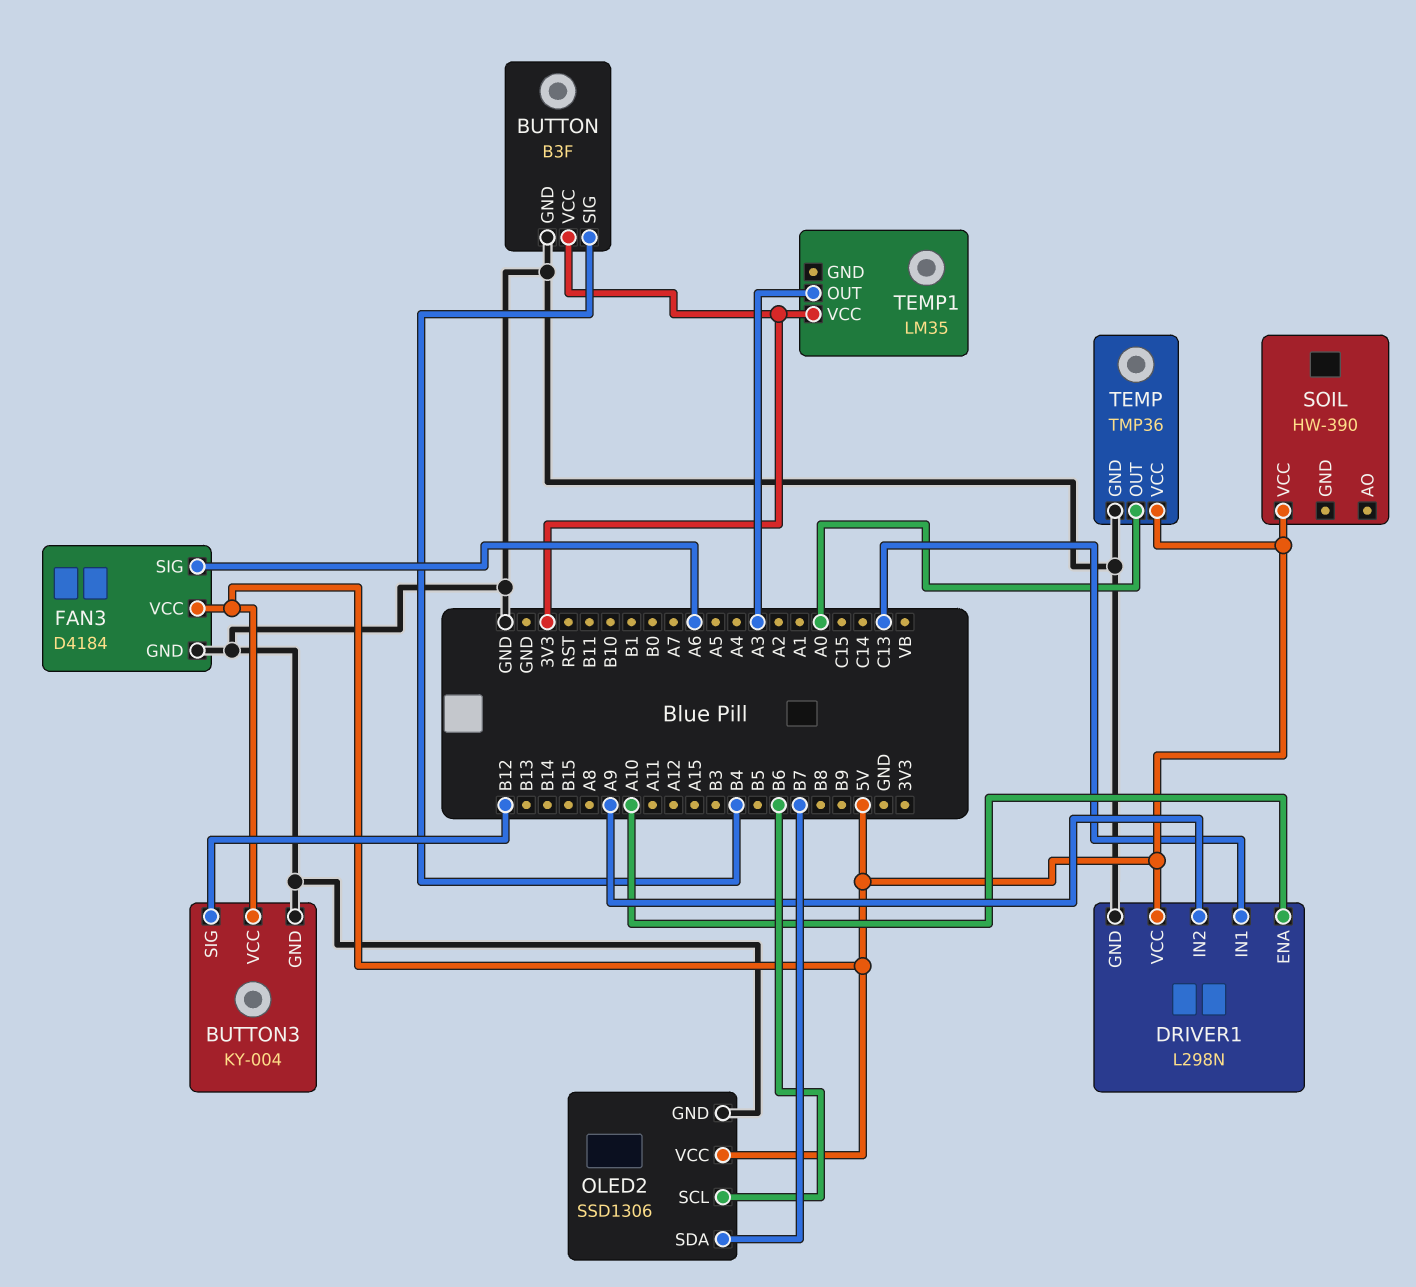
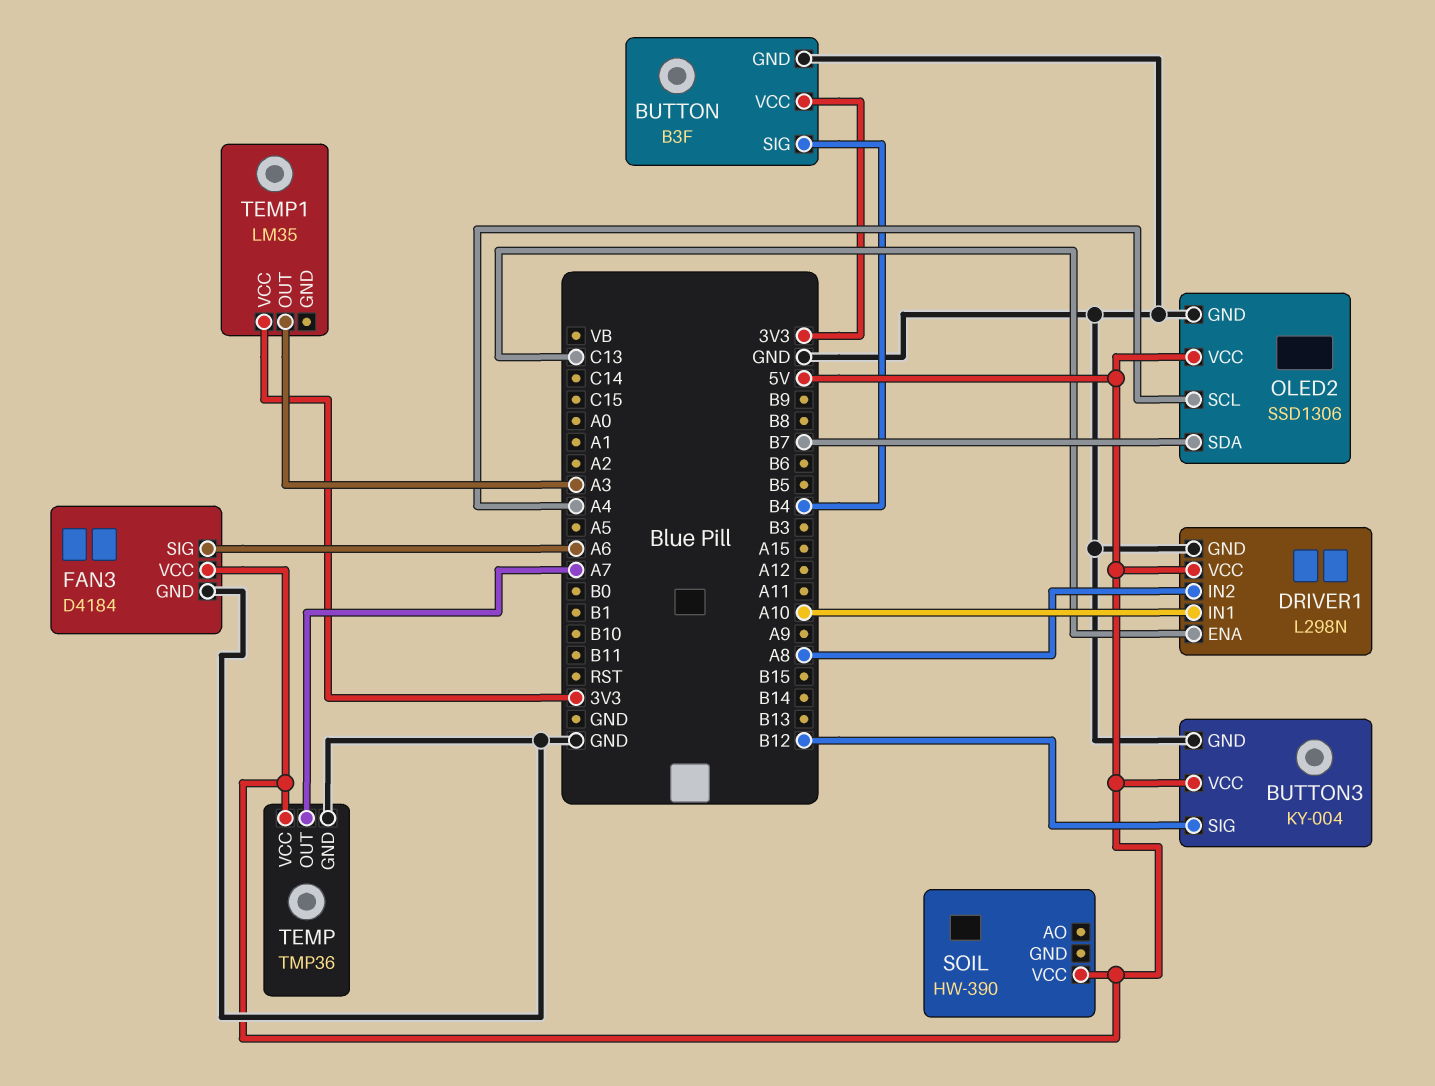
DRIVER1 pin ENA: A10 -> C13
DRIVER1 pin IN1: C13 -> A10
DRIVER1 pin IN2: A9 -> A8
OLED2 pin SCL: B6 -> A4
TEMP pin OUT: A0 -> A7

